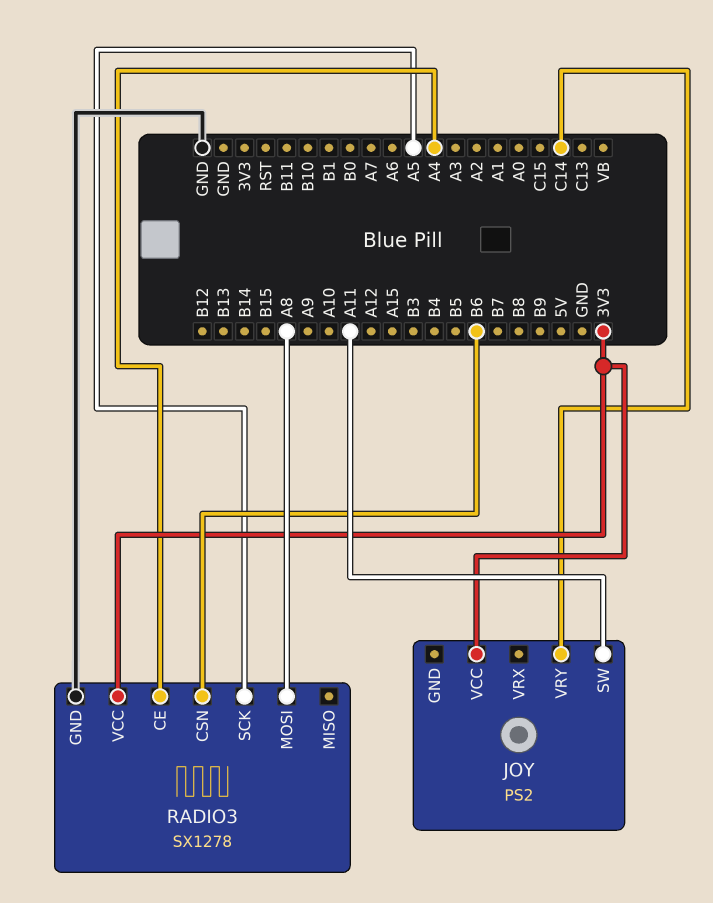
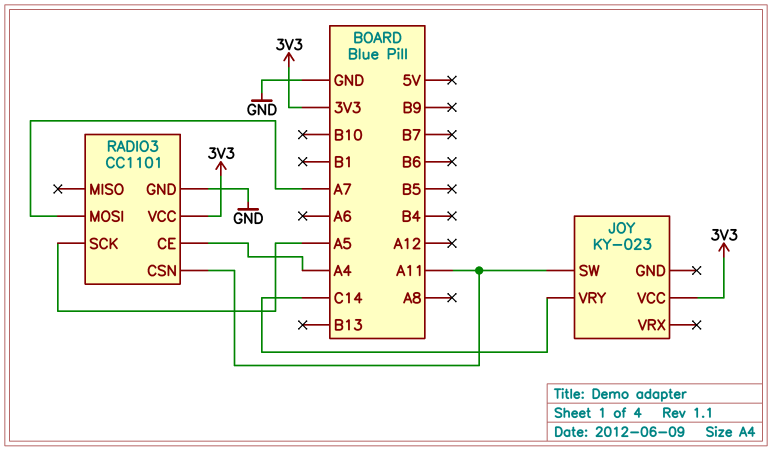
JOY: PS2 -> KY-023
RADIO3: SX1278 -> CC1101
RADIO3 pin CSN: B6 -> A11
RADIO3 pin MOSI: A8 -> A7

